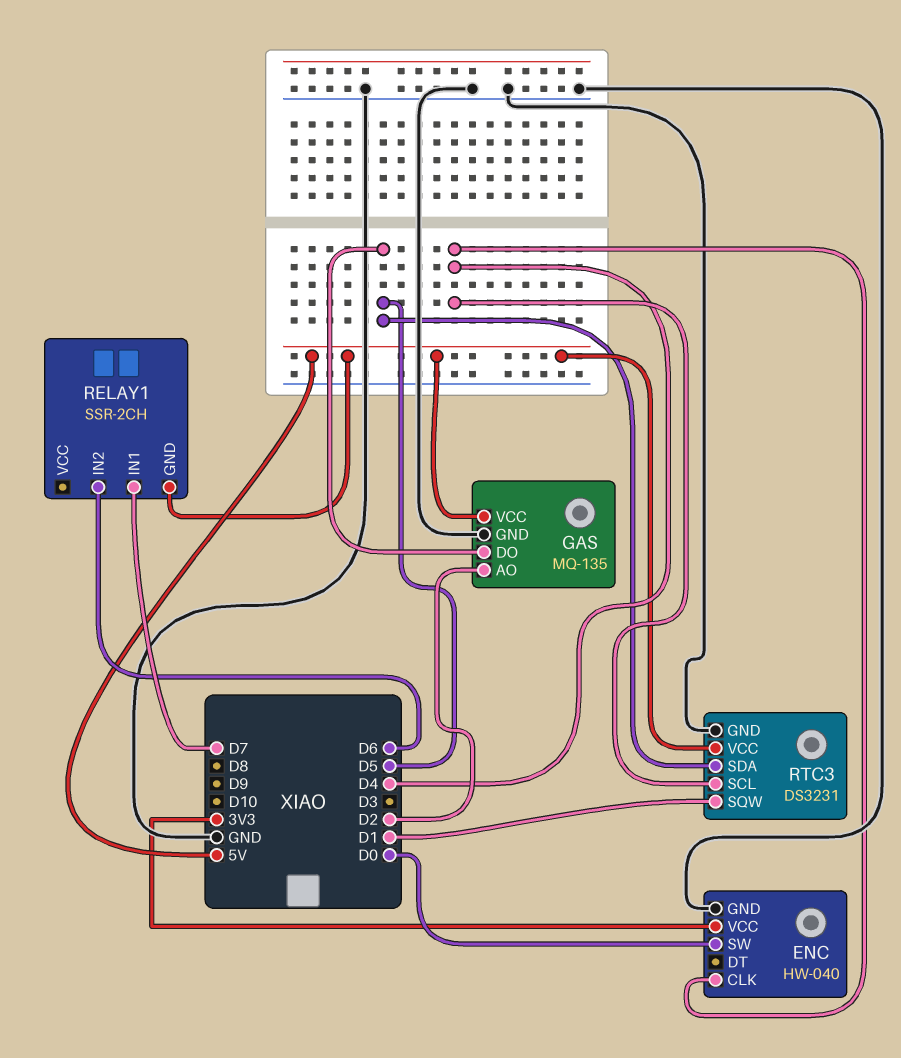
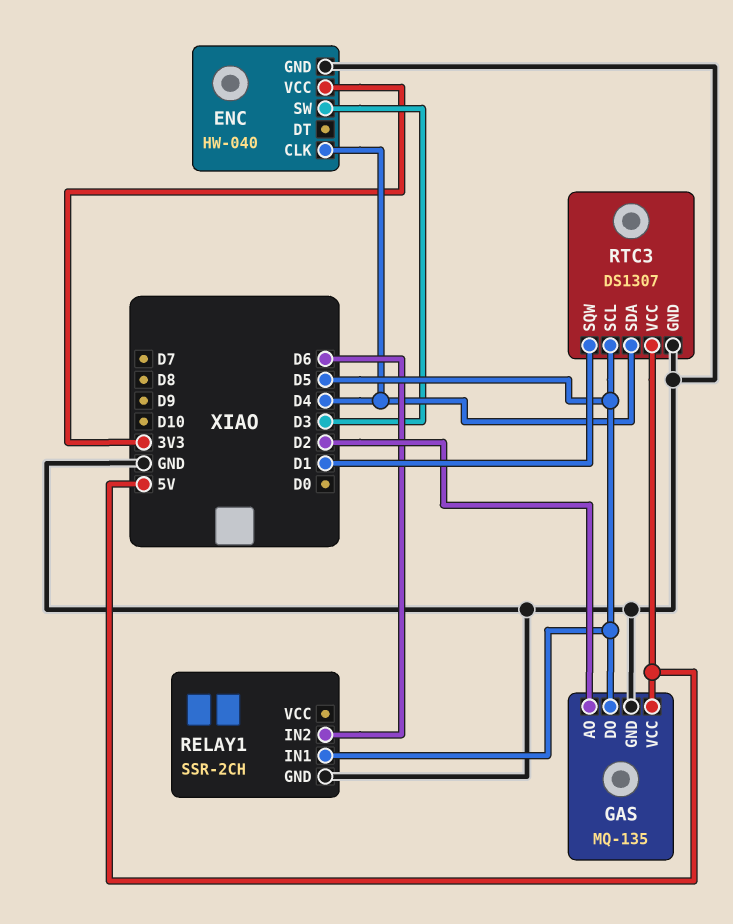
ENC pin SW: D0 -> D3
RELAY1 pin GND: 5V -> GND
RELAY1 pin IN1: D7 -> D5
RTC3: DS3231 -> DS1307
RTC3 pin SCL: D4 -> D5
RTC3 pin SDA: D5 -> D4

